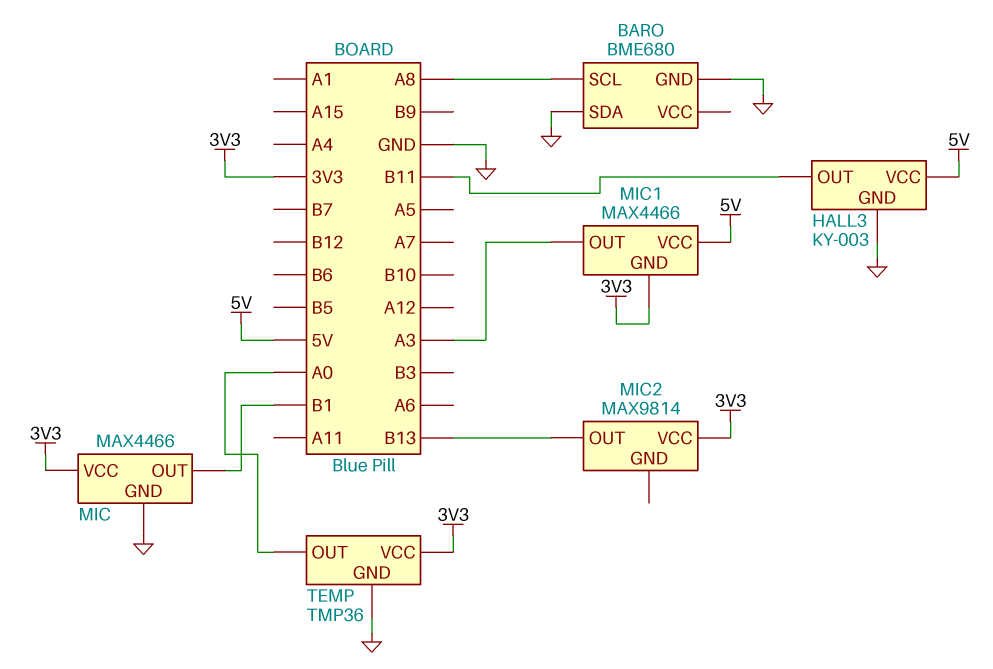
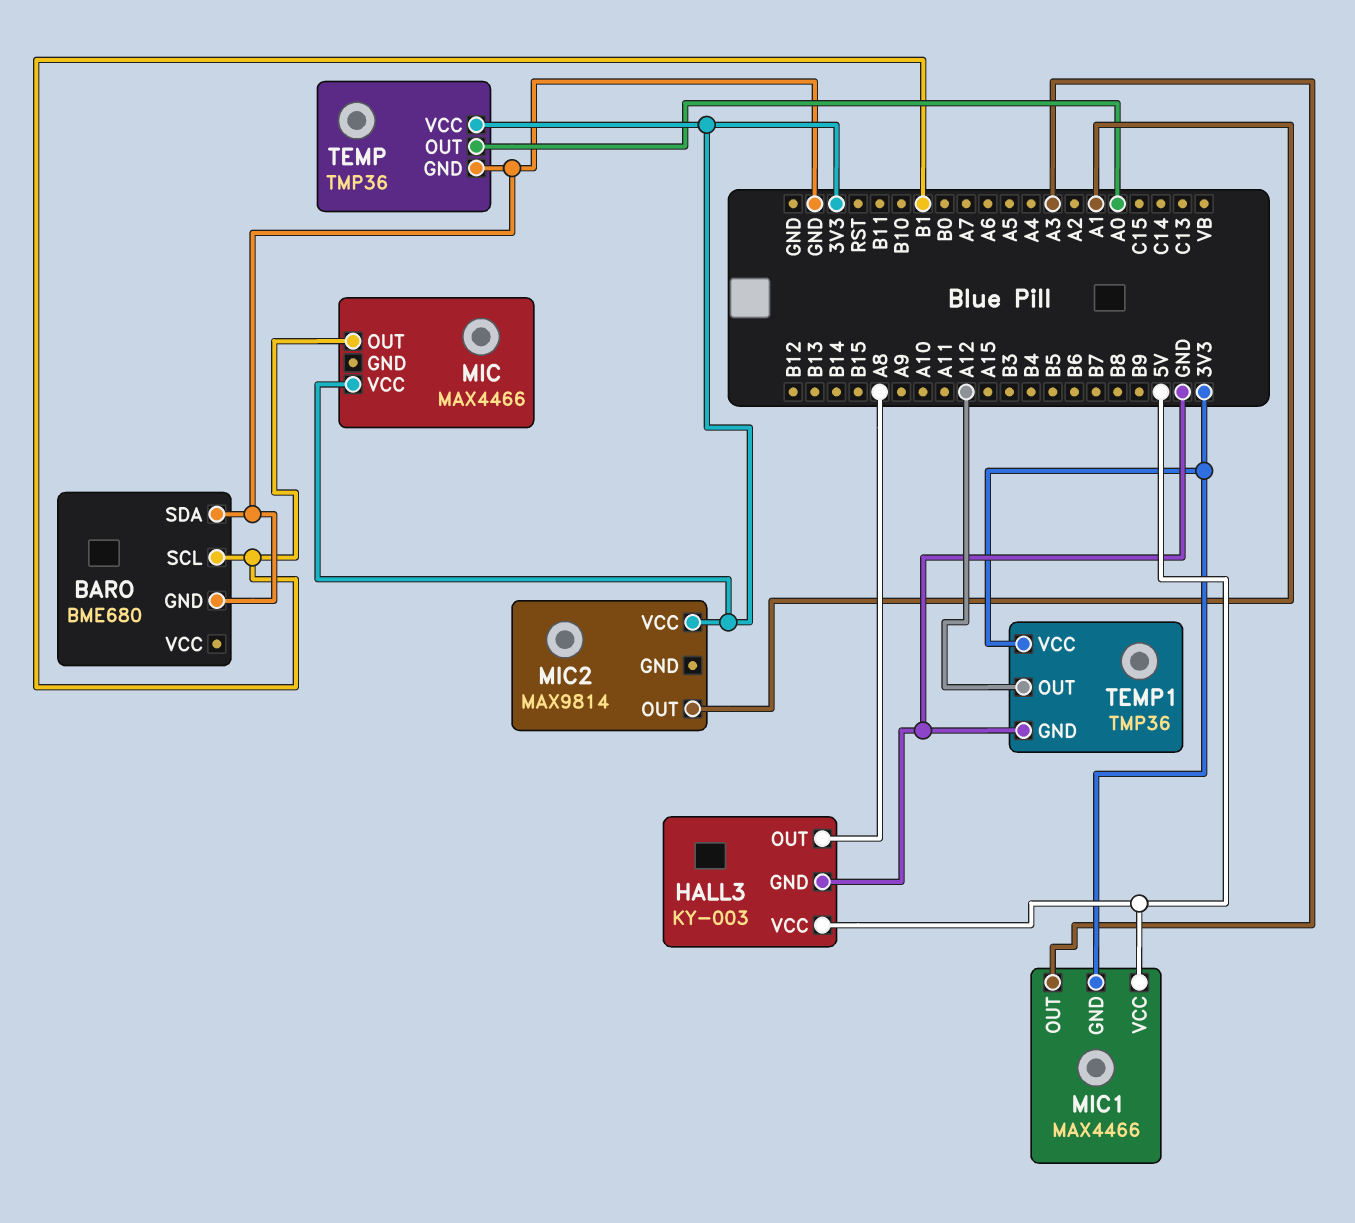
BARO pin SCL: A8 -> B1
HALL3 pin OUT: B11 -> A8
MIC pin GND: GND -> none
MIC2 pin OUT: B13 -> A1
TEMP1: none -> TMP36
TEMP1 pin GND: none -> GND
TEMP1 pin OUT: none -> A12
TEMP1 pin VCC: none -> 3V3

